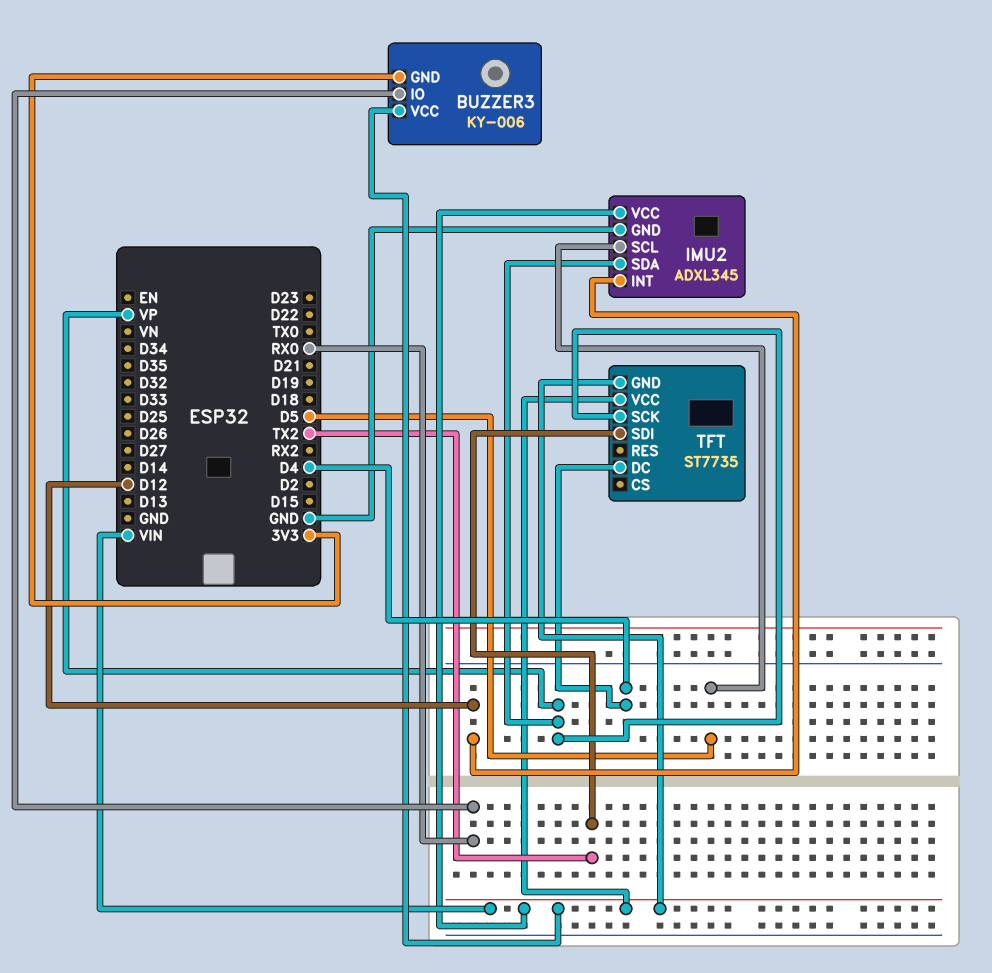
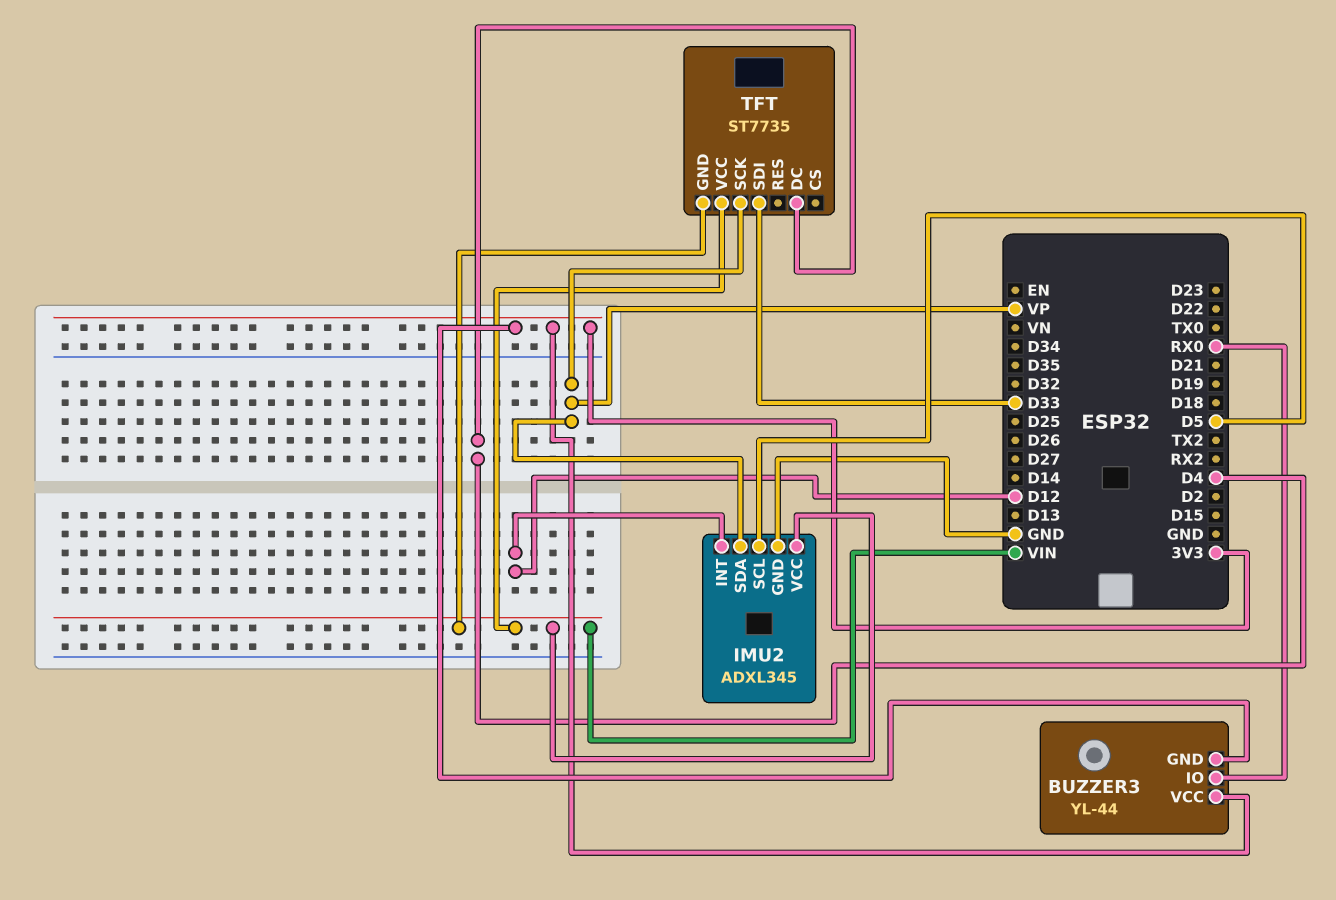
BUZZER3: KY-006 -> YL-44
BUZZER3 pin VCC: VIN -> 3V3
TFT pin SDI: TX2 -> D33

